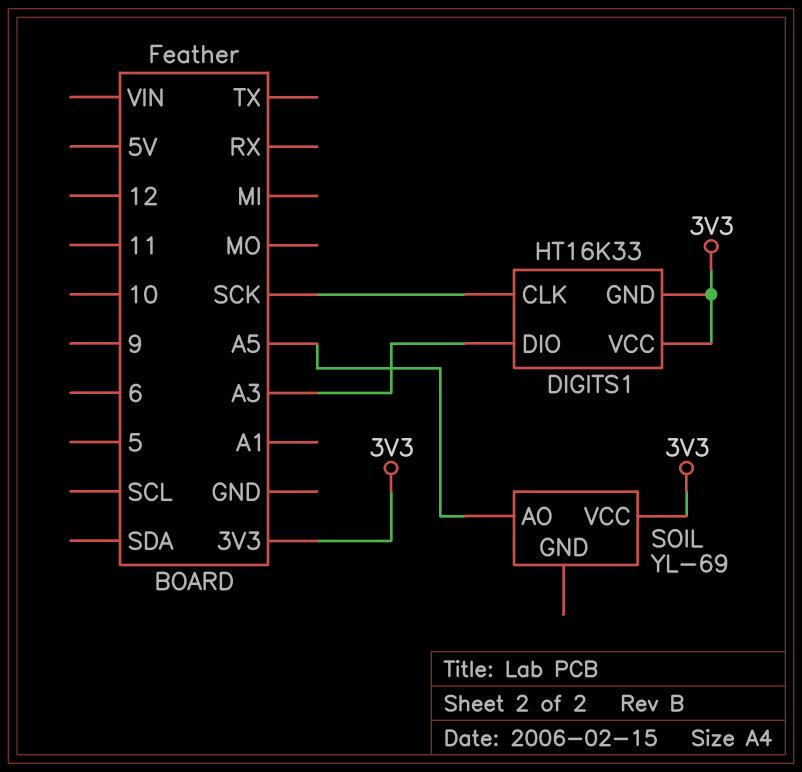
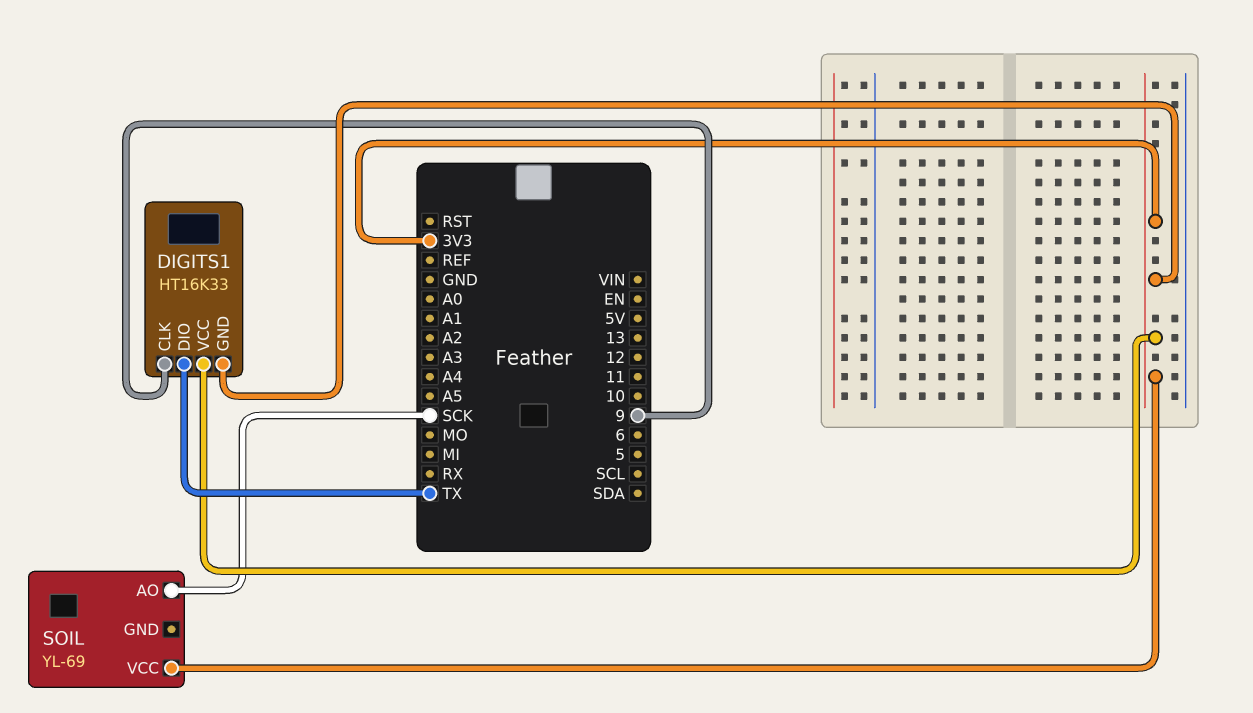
DIGITS1 pin CLK: SCK -> 9
DIGITS1 pin DIO: A3 -> TX
SOIL pin AO: A5 -> SCK

